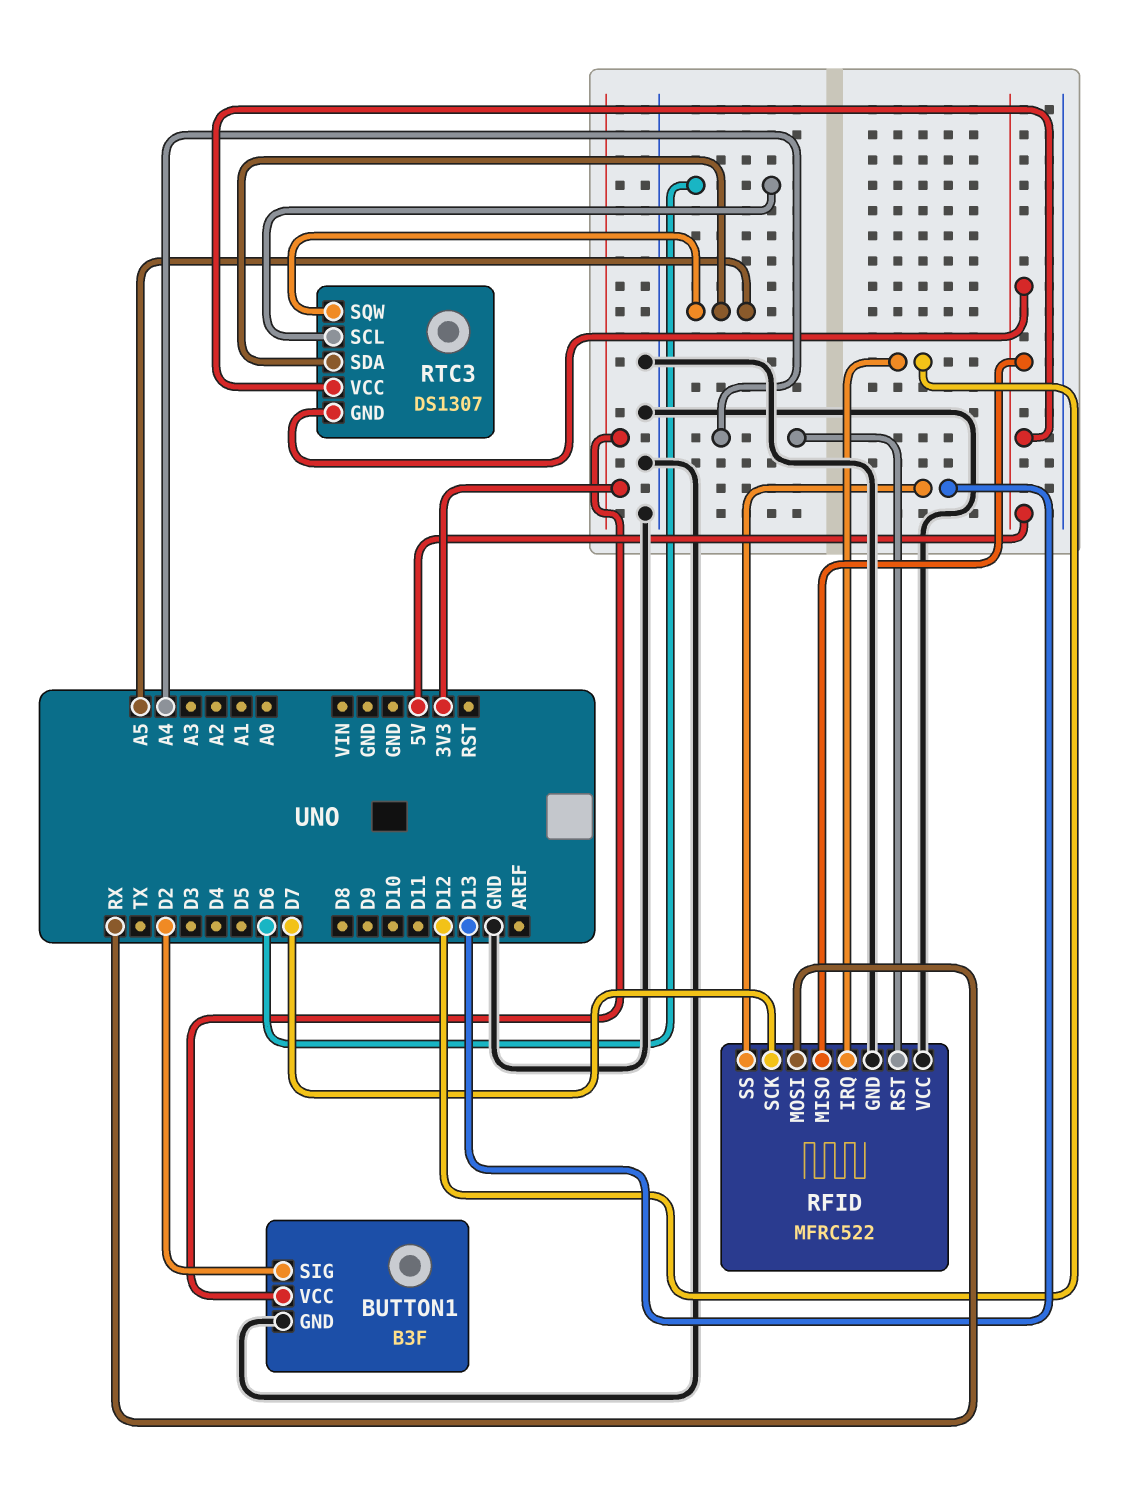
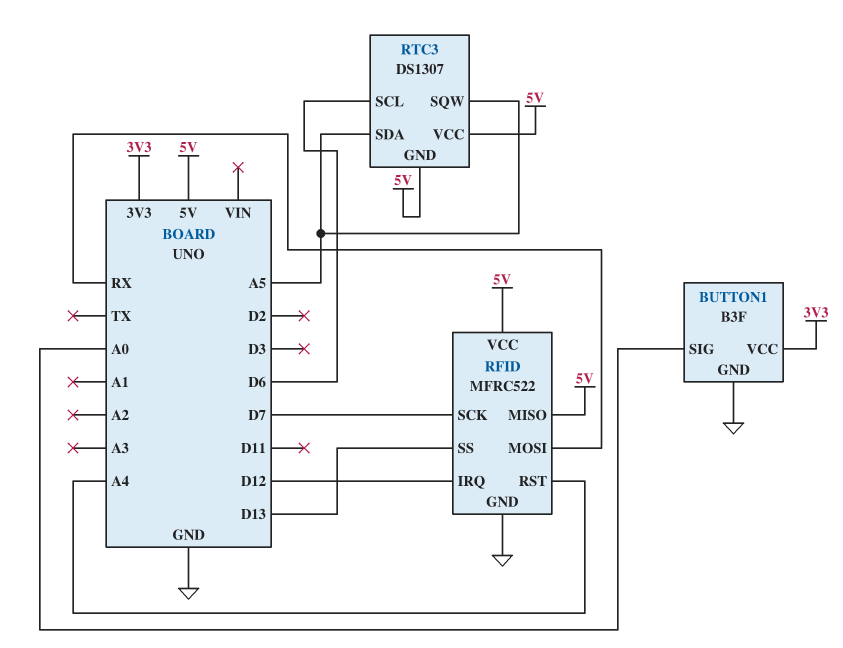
BUTTON1 pin SIG: D2 -> A0
RFID pin VCC: GND -> 5V

